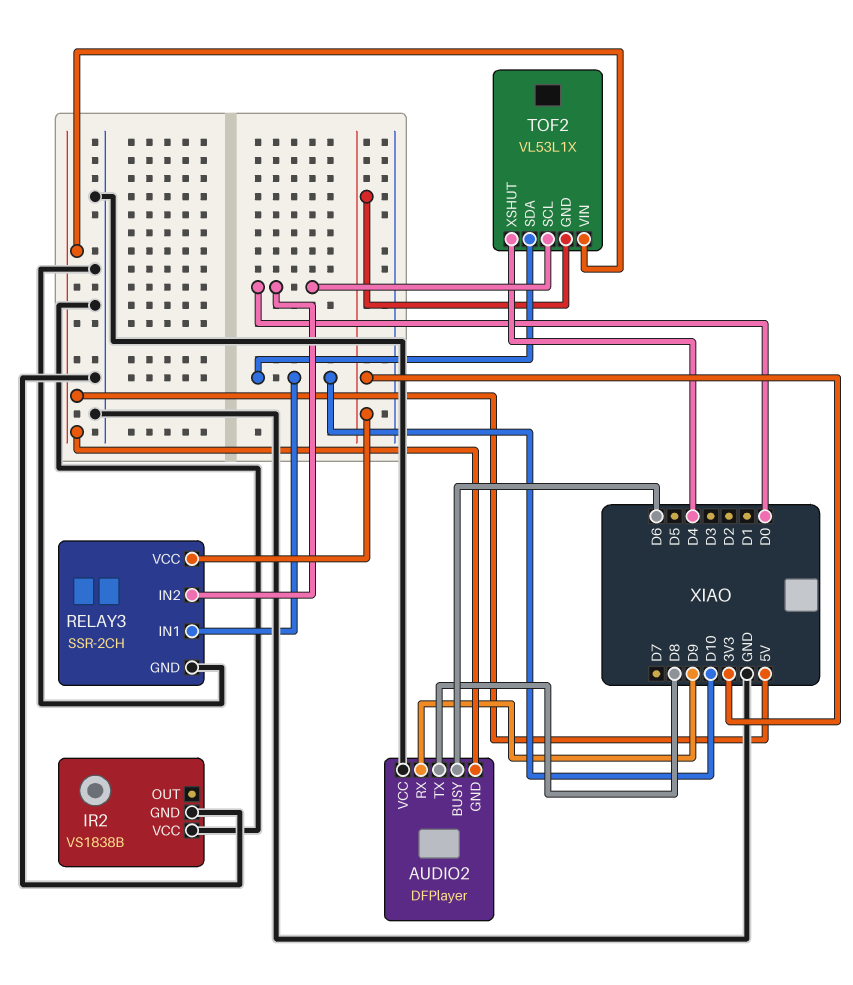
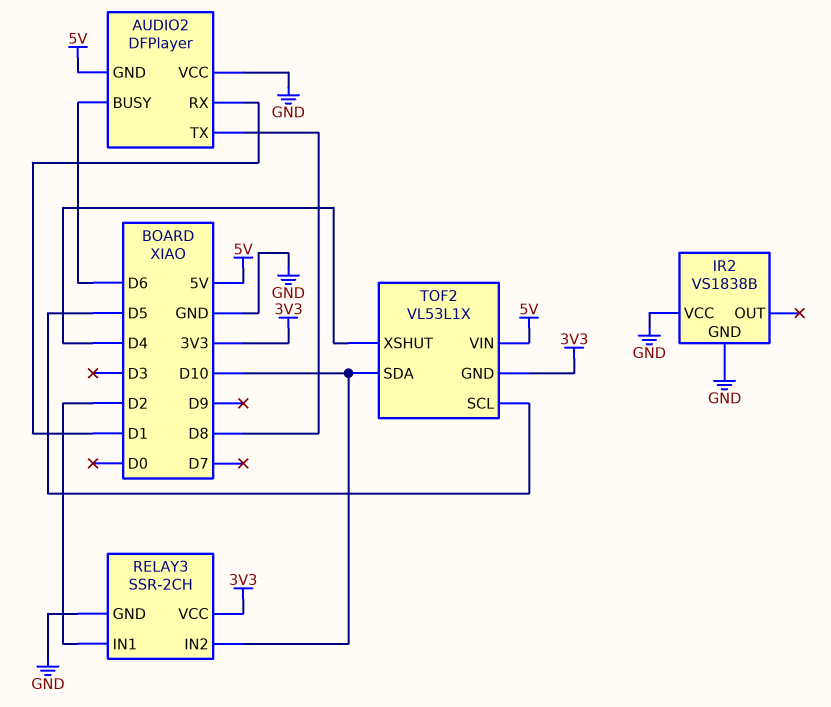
AUDIO2 pin RX: D9 -> D1
RELAY3 pin IN1: D10 -> D2
RELAY3 pin IN2: D0 -> D10
TOF2 pin SCL: D0 -> D5

